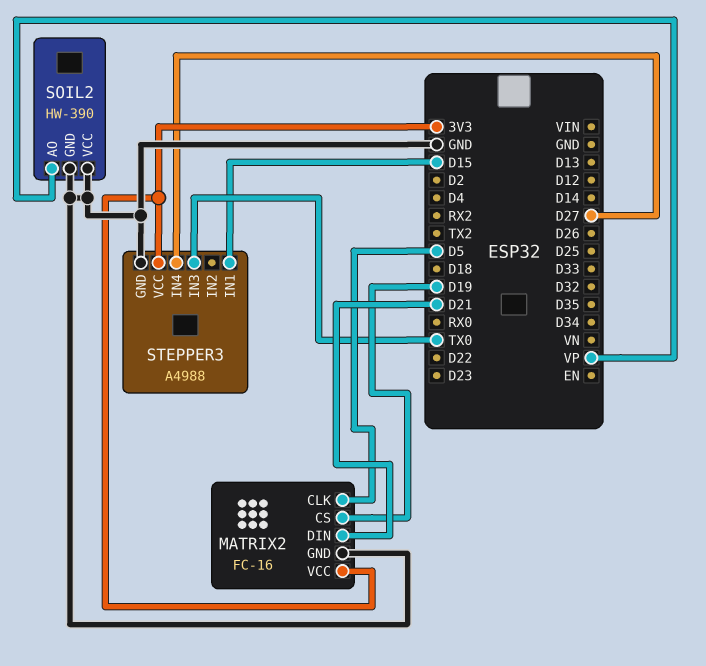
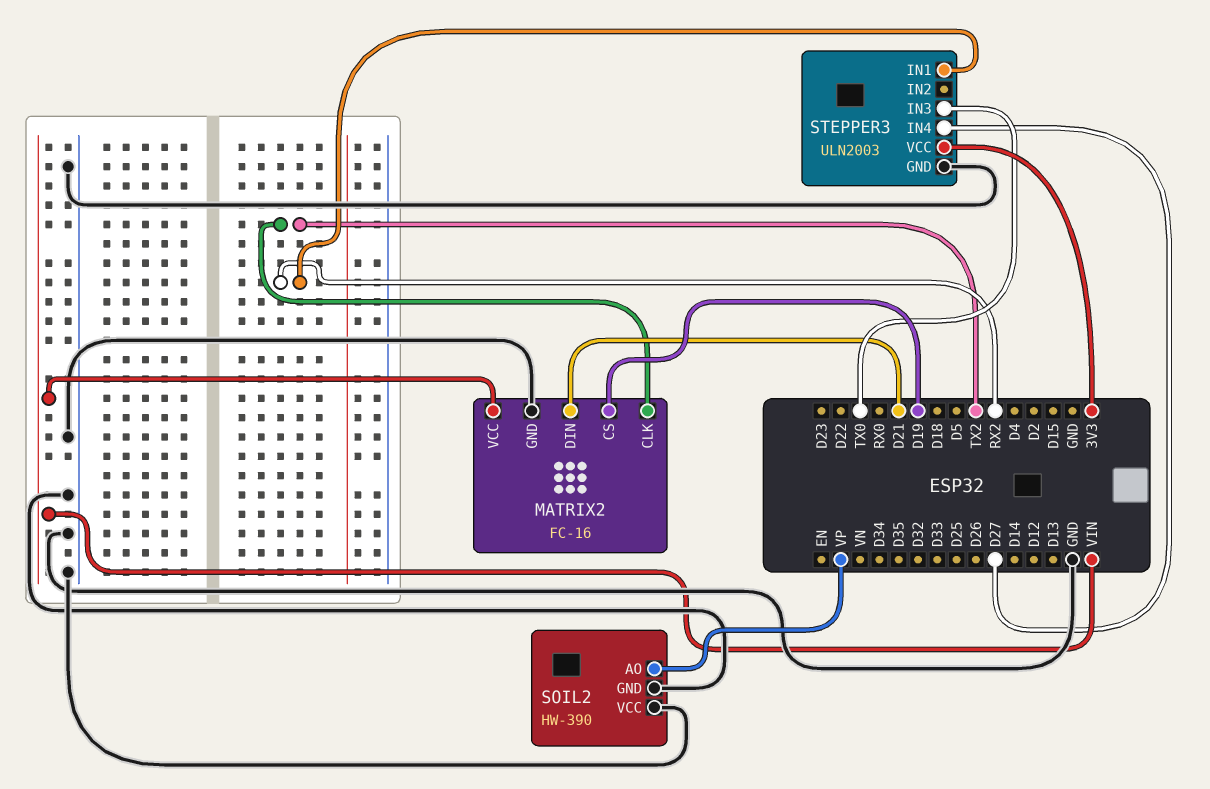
MATRIX2 pin CLK: D5 -> TX2
MATRIX2 pin VCC: 3V3 -> VIN
STEPPER3: A4988 -> ULN2003
STEPPER3 pin IN1: D15 -> RX2

